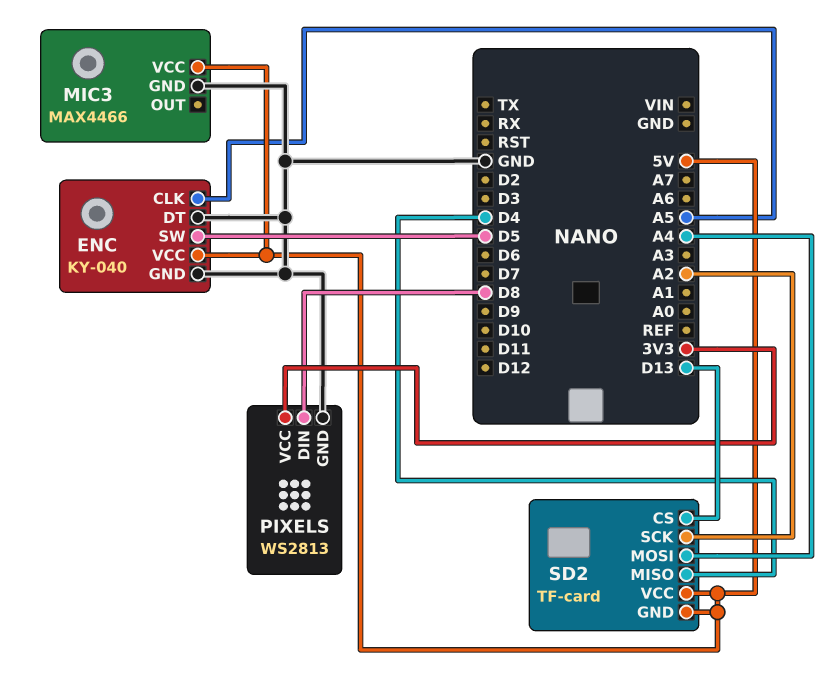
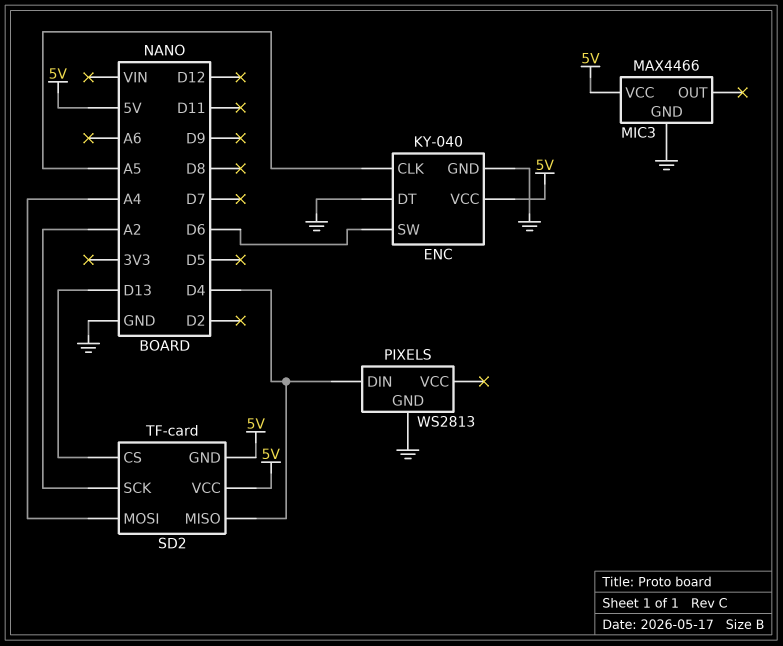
ENC pin SW: D5 -> D6
PIXELS pin DIN: D8 -> D4
PIXELS pin VCC: 3V3 -> none

